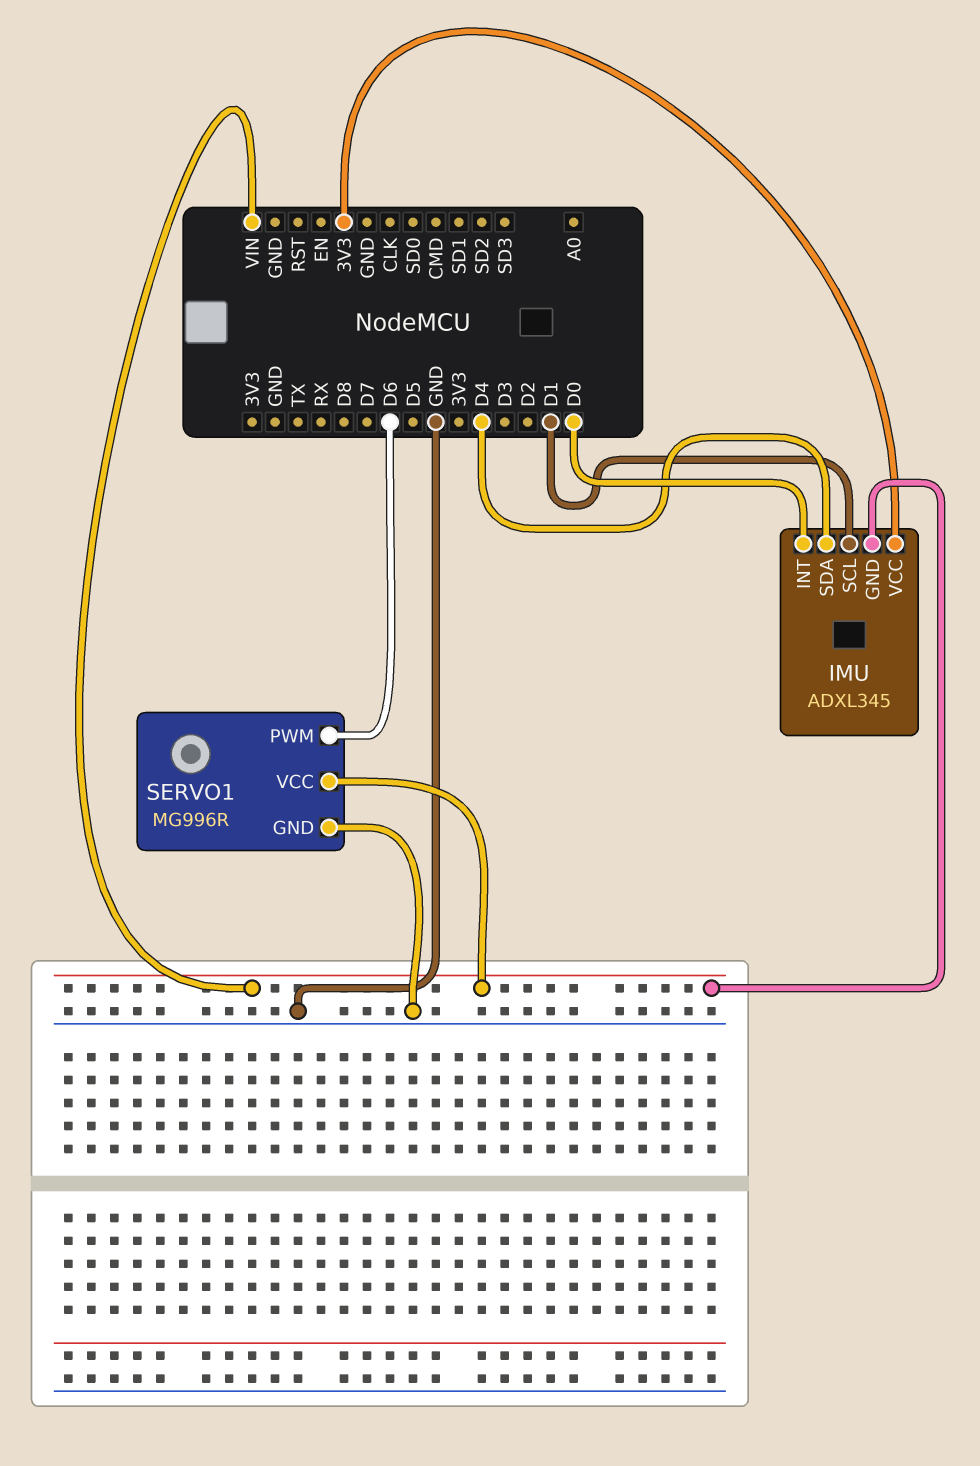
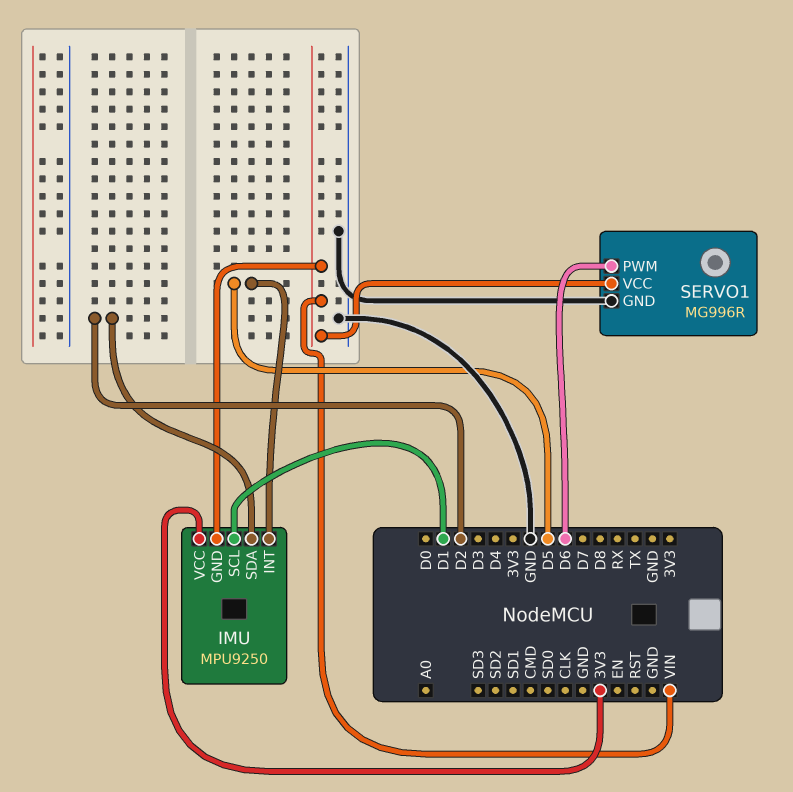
IMU: ADXL345 -> MPU9250
IMU pin INT: D0 -> D5
IMU pin SDA: D4 -> D2

